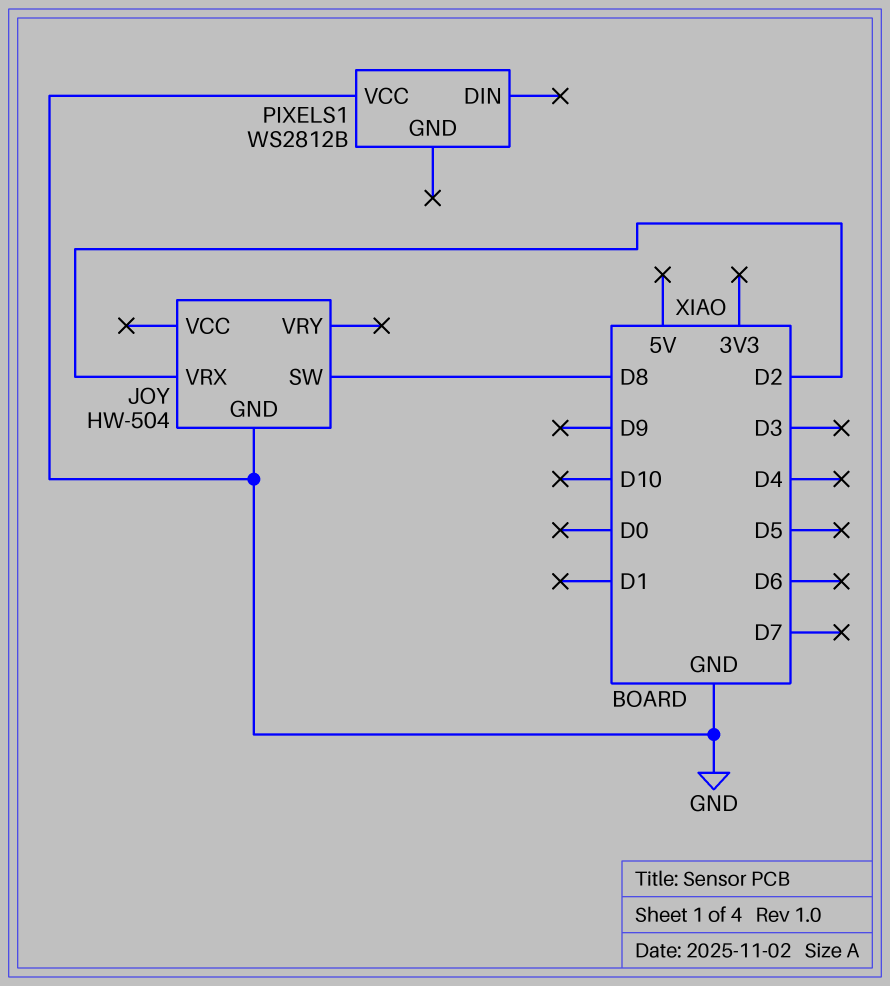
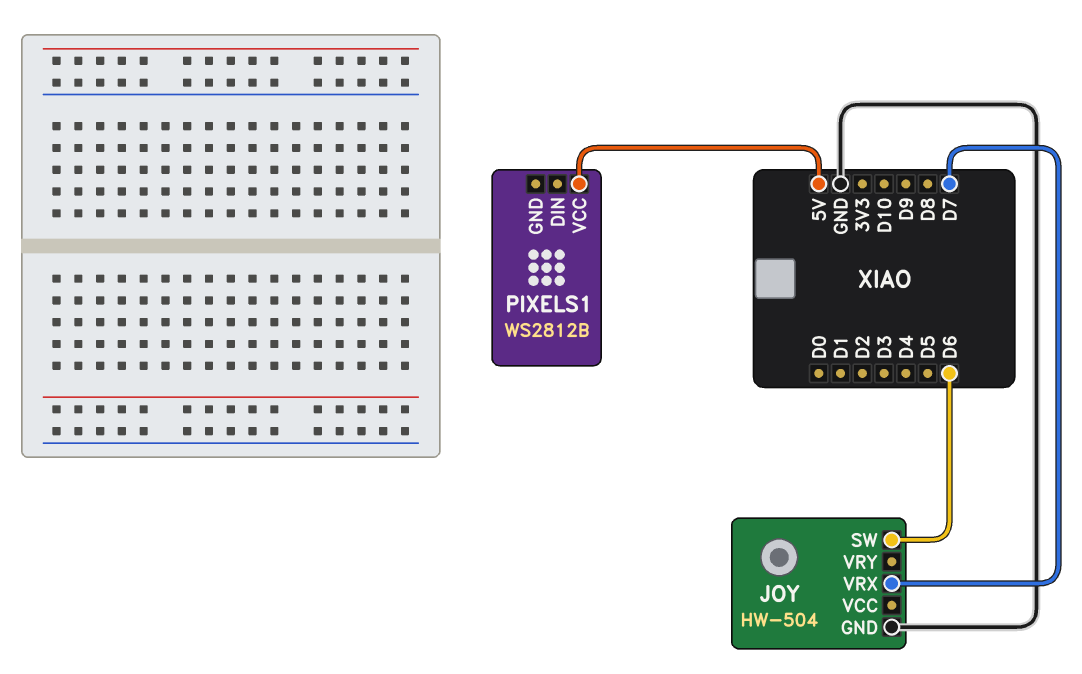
JOY pin SW: D8 -> D6
JOY pin VRX: D2 -> D7
PIXELS1 pin VCC: GND -> 5V

